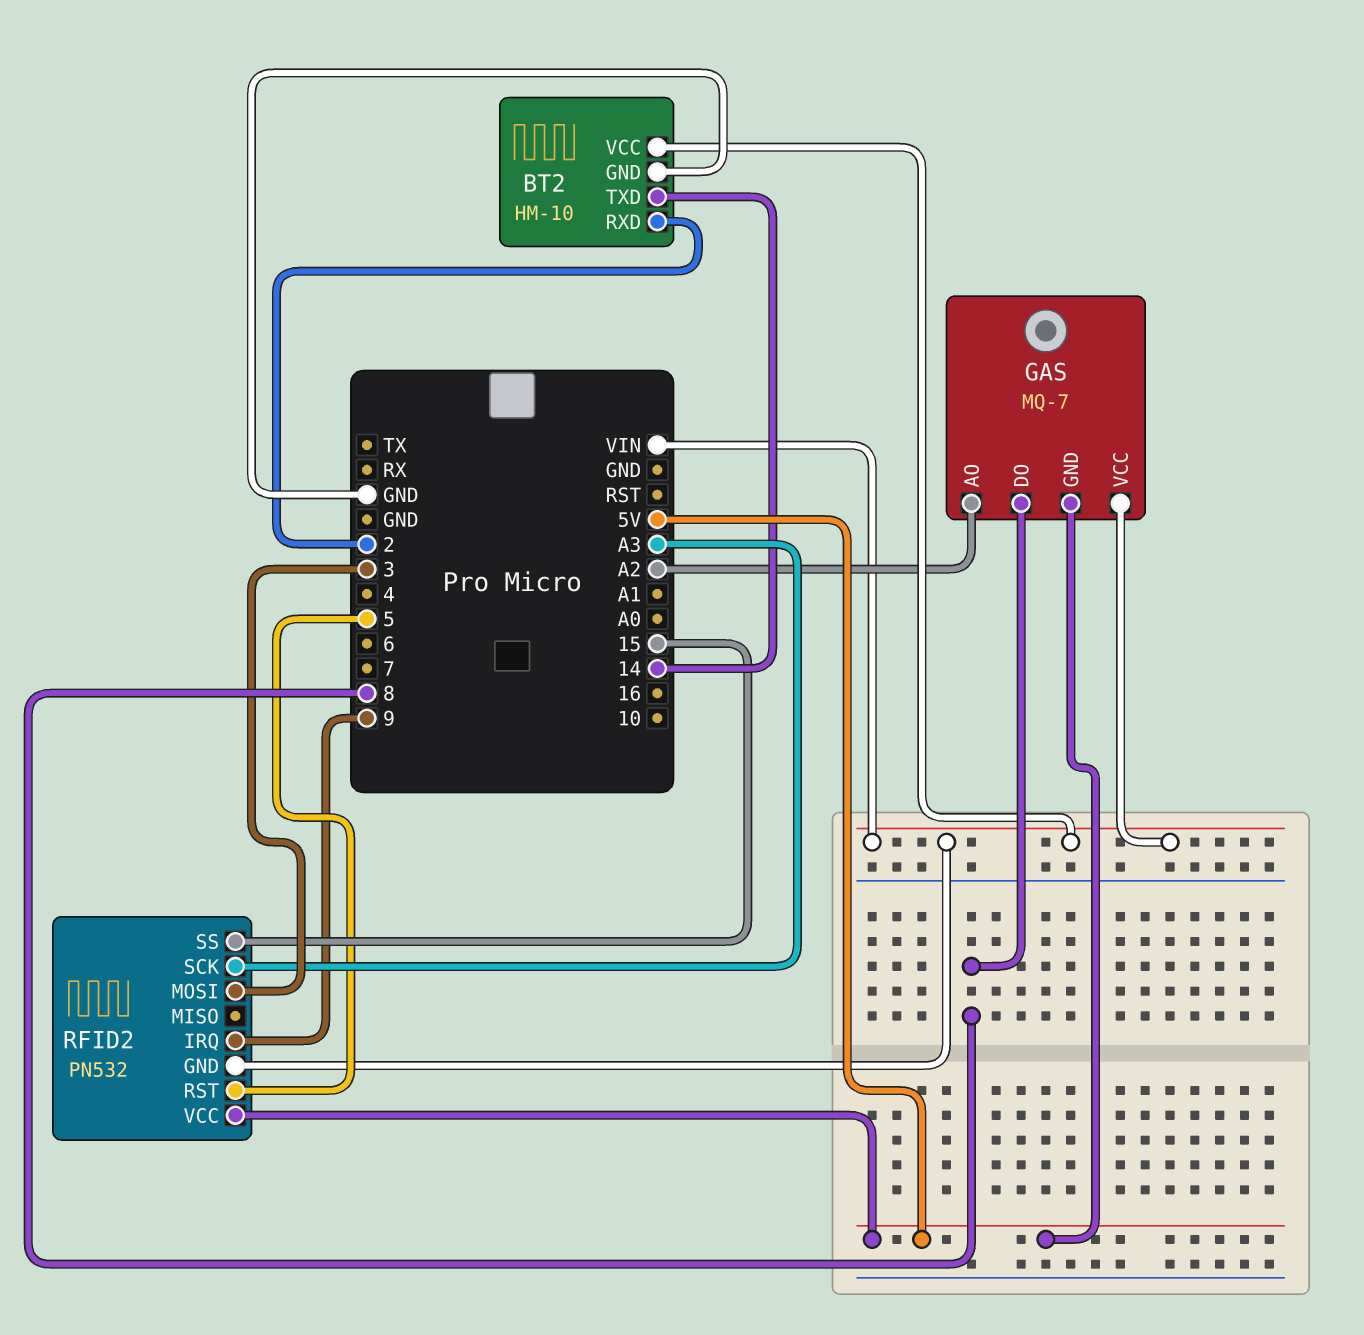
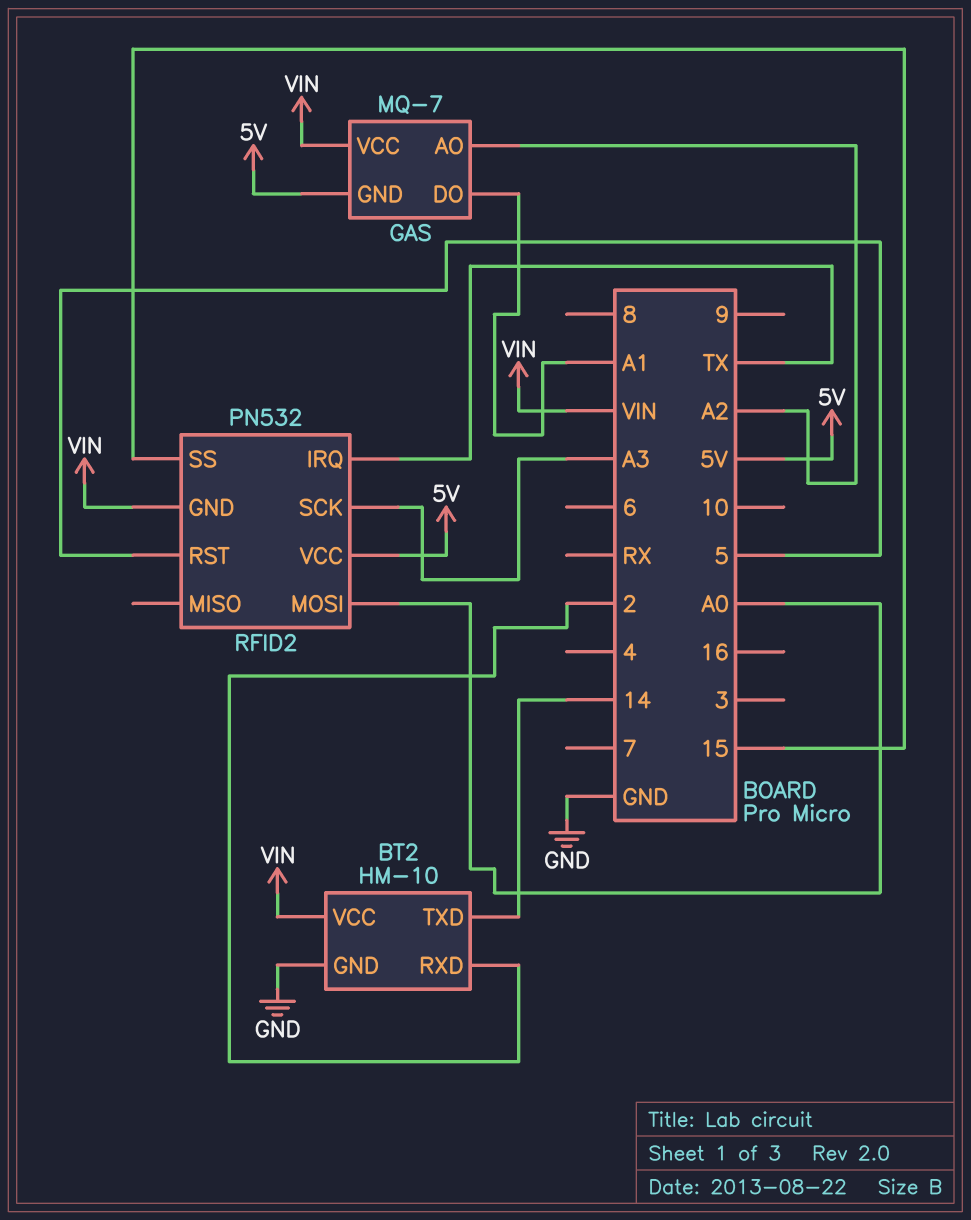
GAS pin DO: 8 -> A1
RFID2 pin IRQ: 9 -> TX
RFID2 pin MOSI: 3 -> A0

